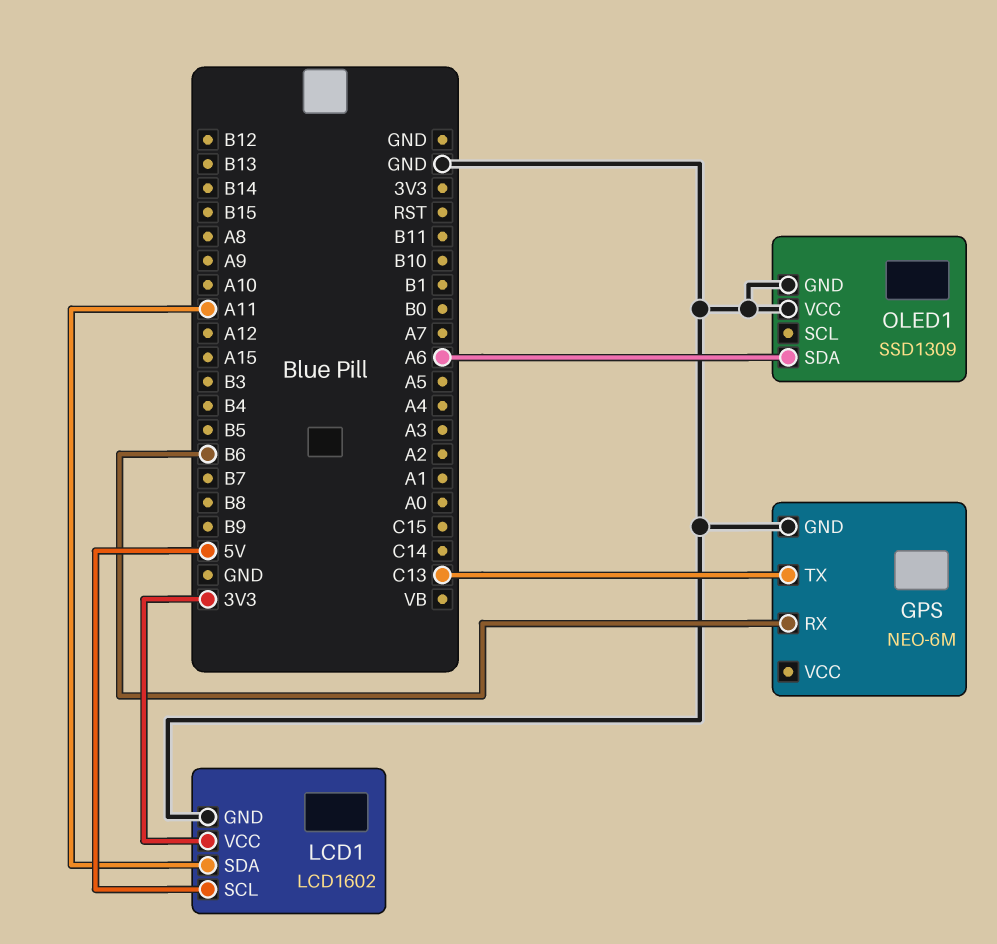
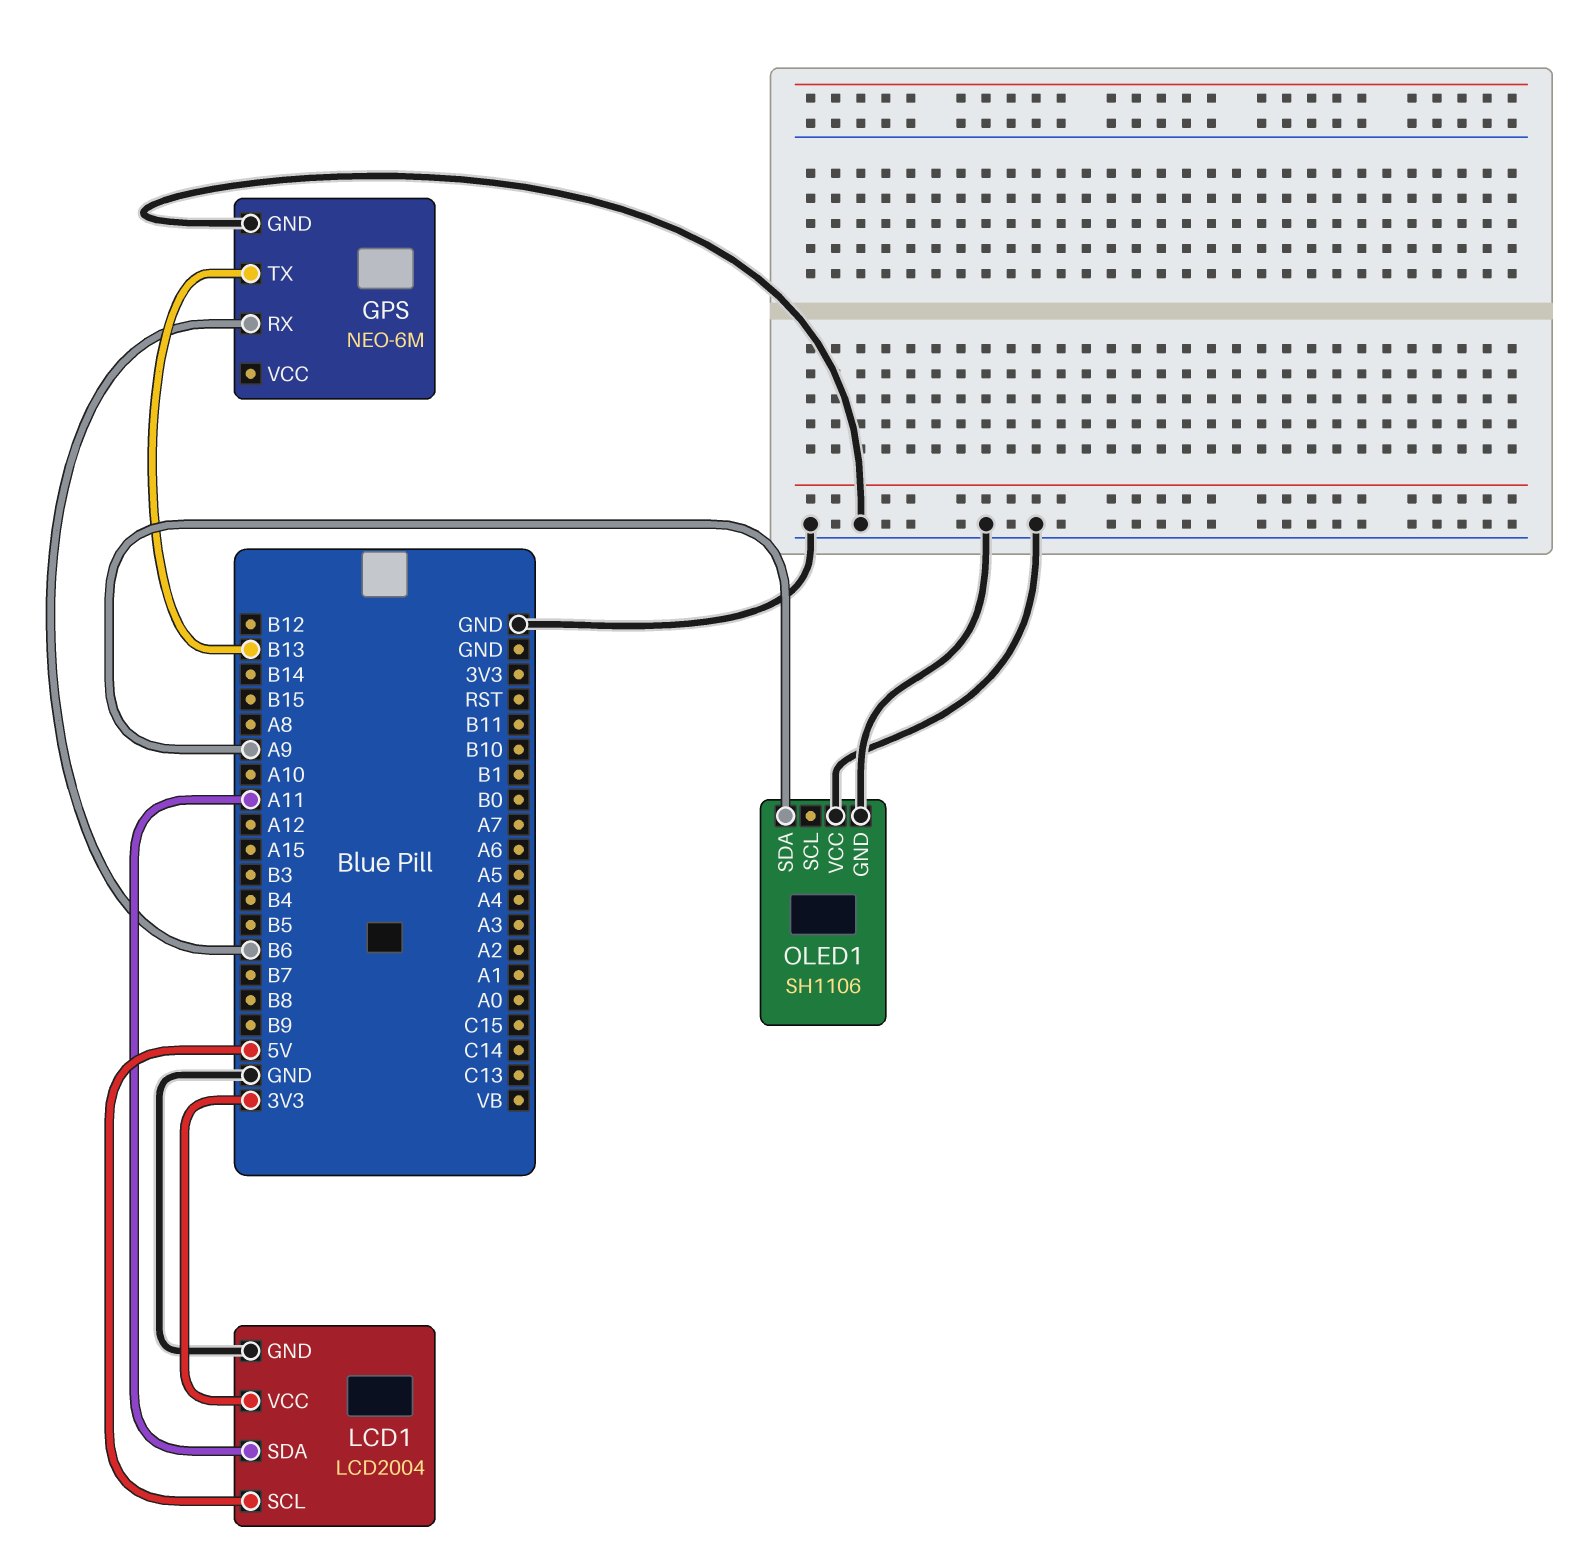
GPS pin TX: C13 -> B13
LCD1: LCD1602 -> LCD2004
OLED1: SSD1309 -> SH1106
OLED1 pin SDA: A6 -> A9

